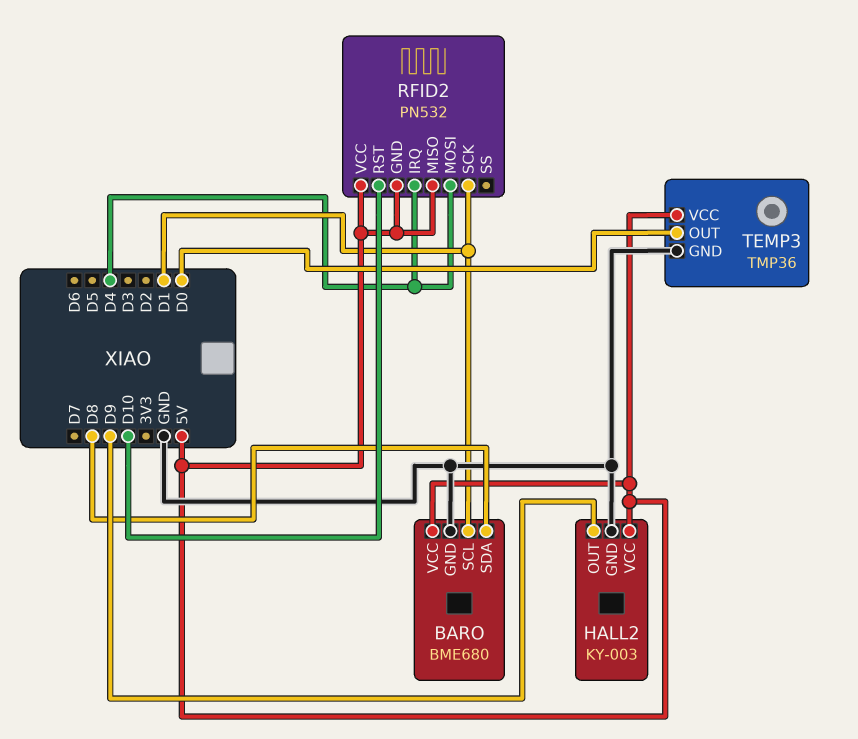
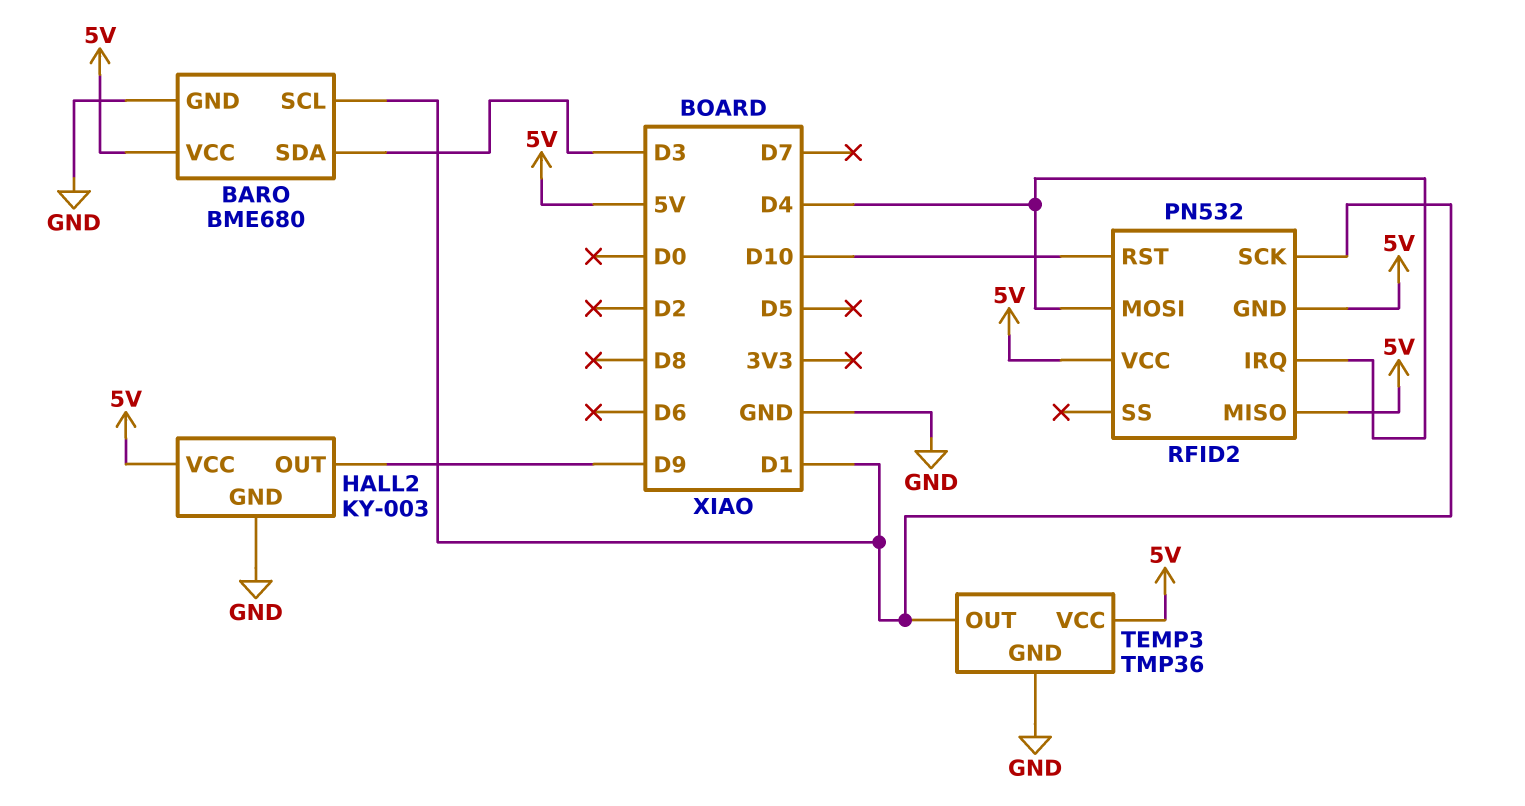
BARO pin SDA: D8 -> D3
TEMP3 pin OUT: D0 -> D1

